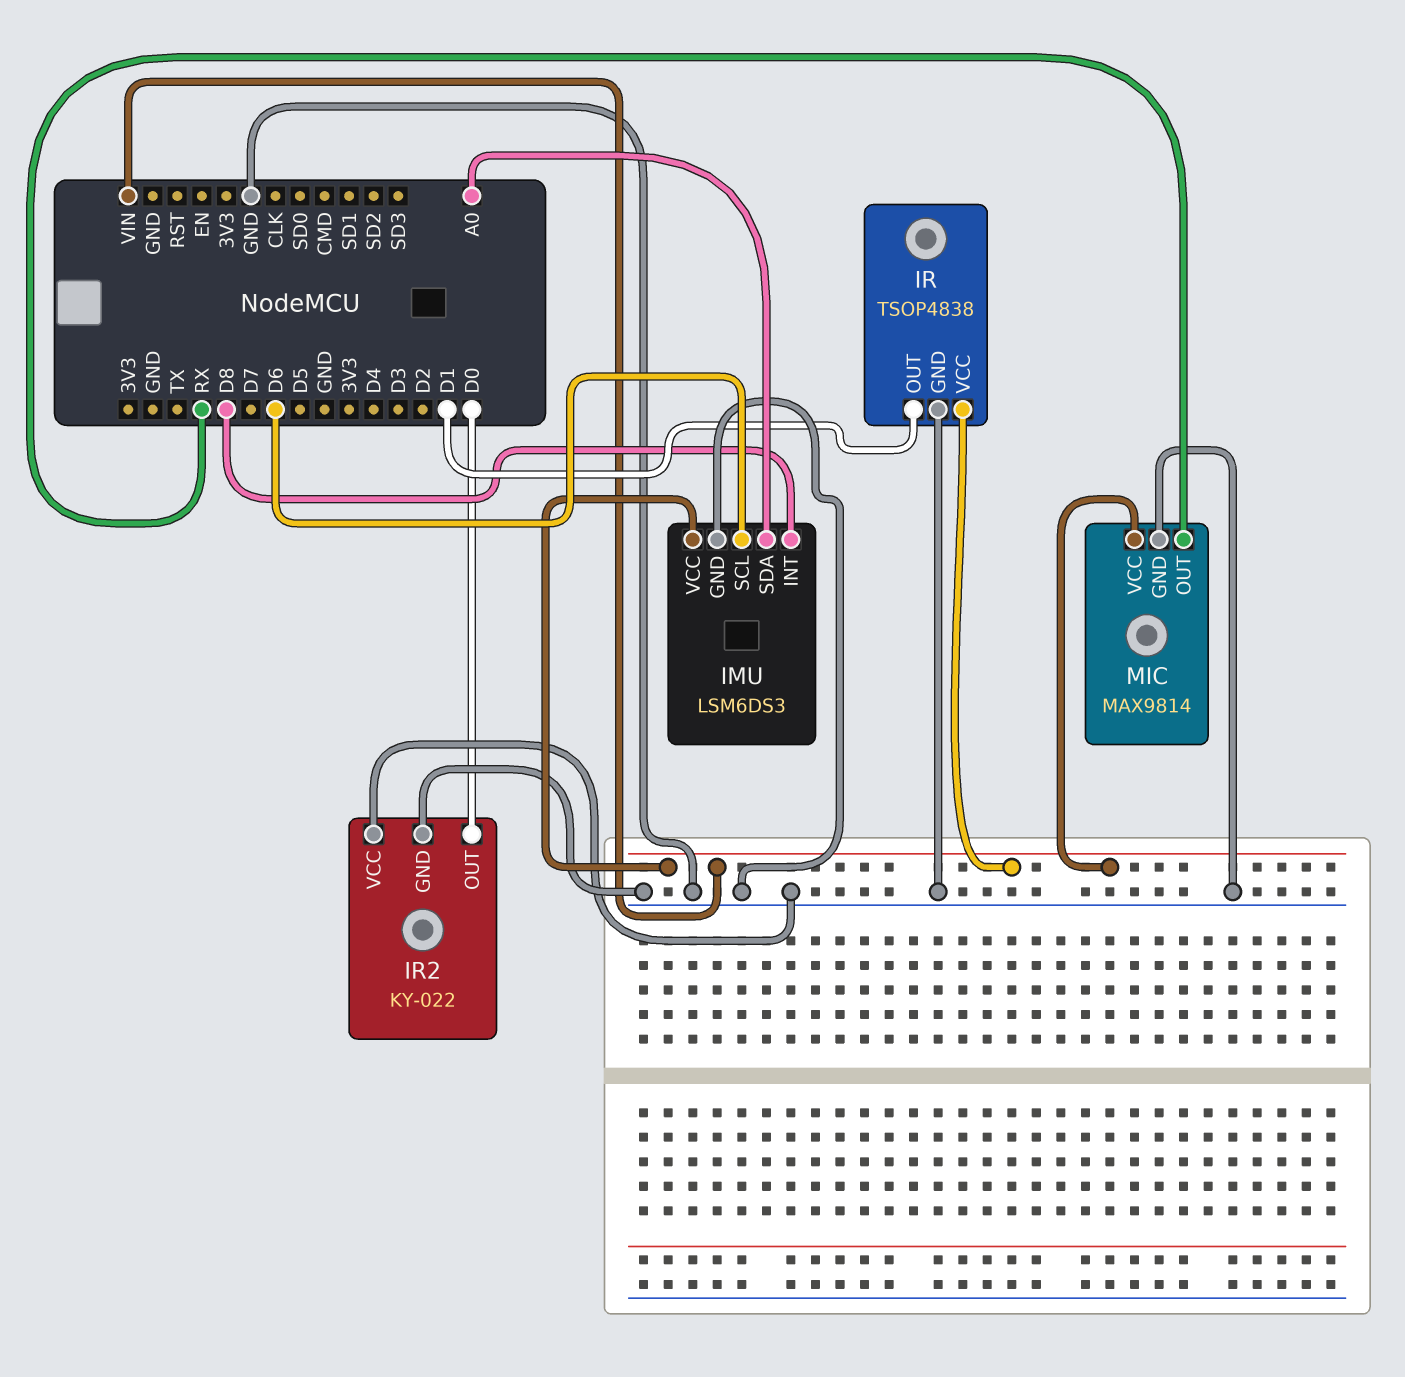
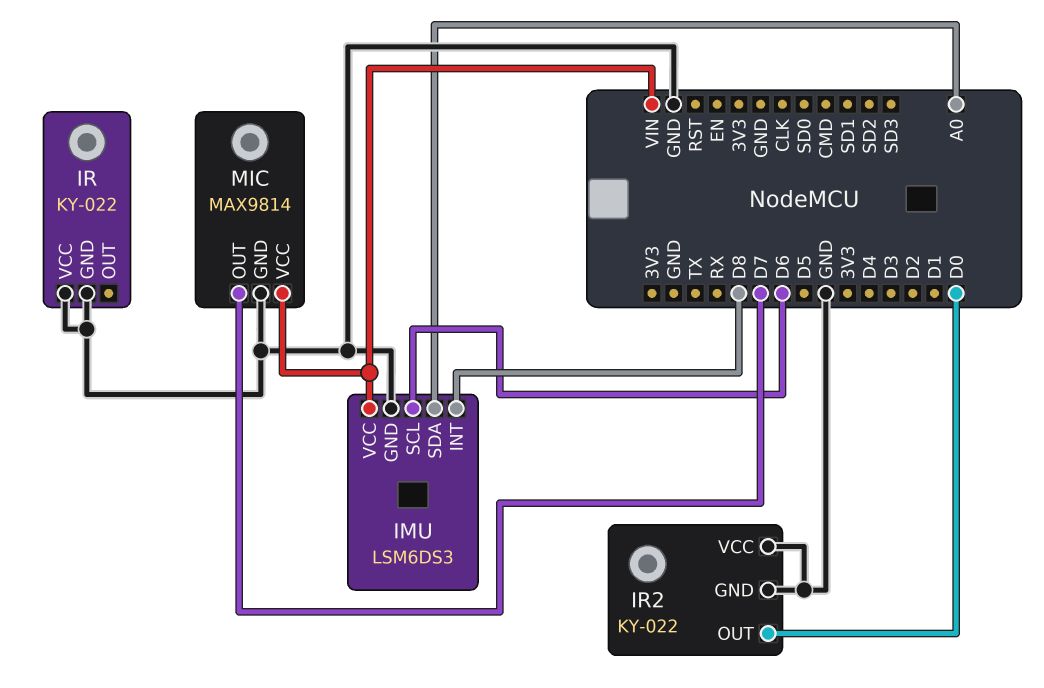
IR: TSOP4838 -> KY-022
IR pin OUT: D1 -> none
IR pin VCC: VIN -> GND
MIC pin OUT: RX -> D7

